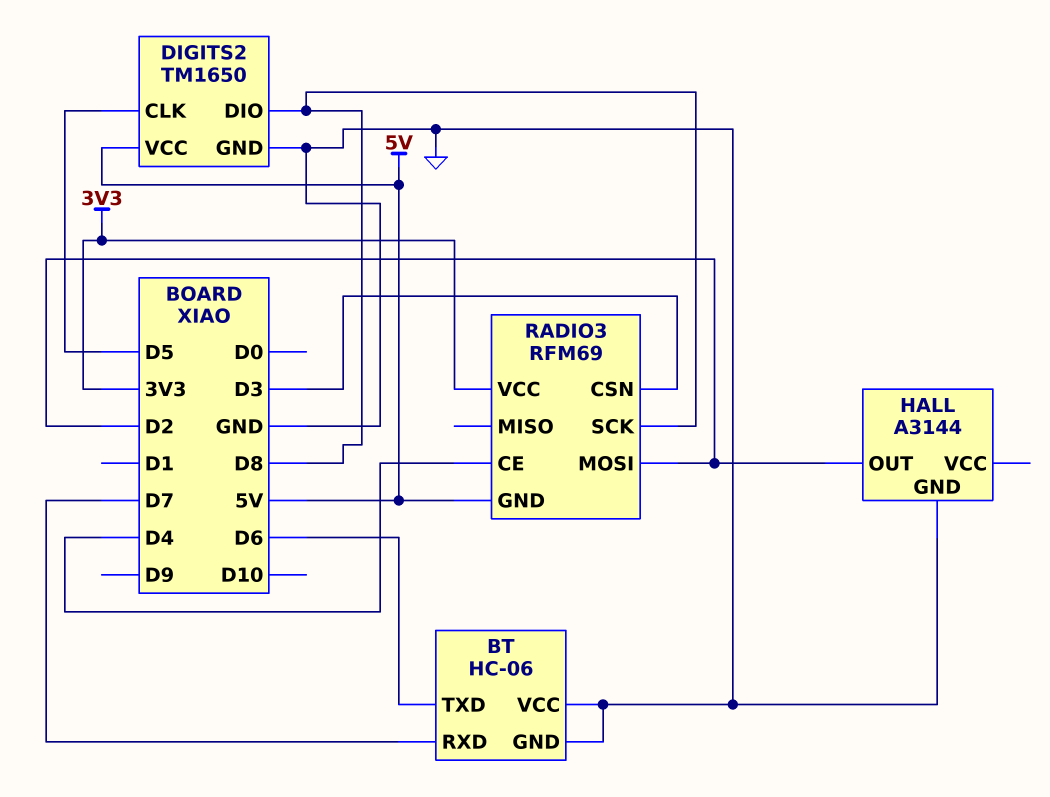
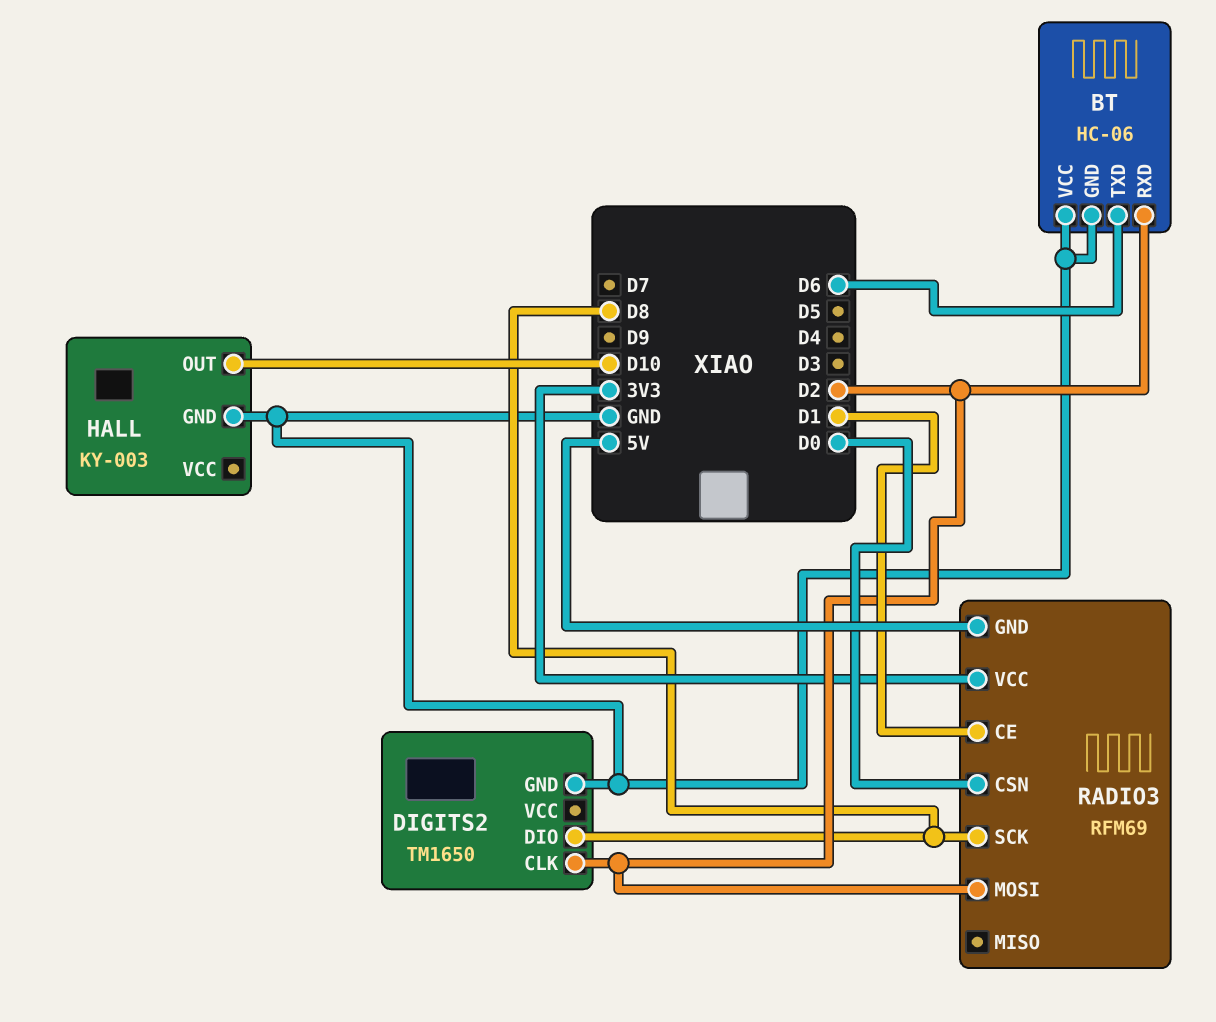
BT pin RXD: D7 -> D2
DIGITS2 pin CLK: D5 -> D2
DIGITS2 pin VCC: 5V -> none
HALL: A3144 -> KY-003
HALL pin OUT: D2 -> D10
RADIO3 pin CE: D4 -> D1
RADIO3 pin CSN: D3 -> D0

